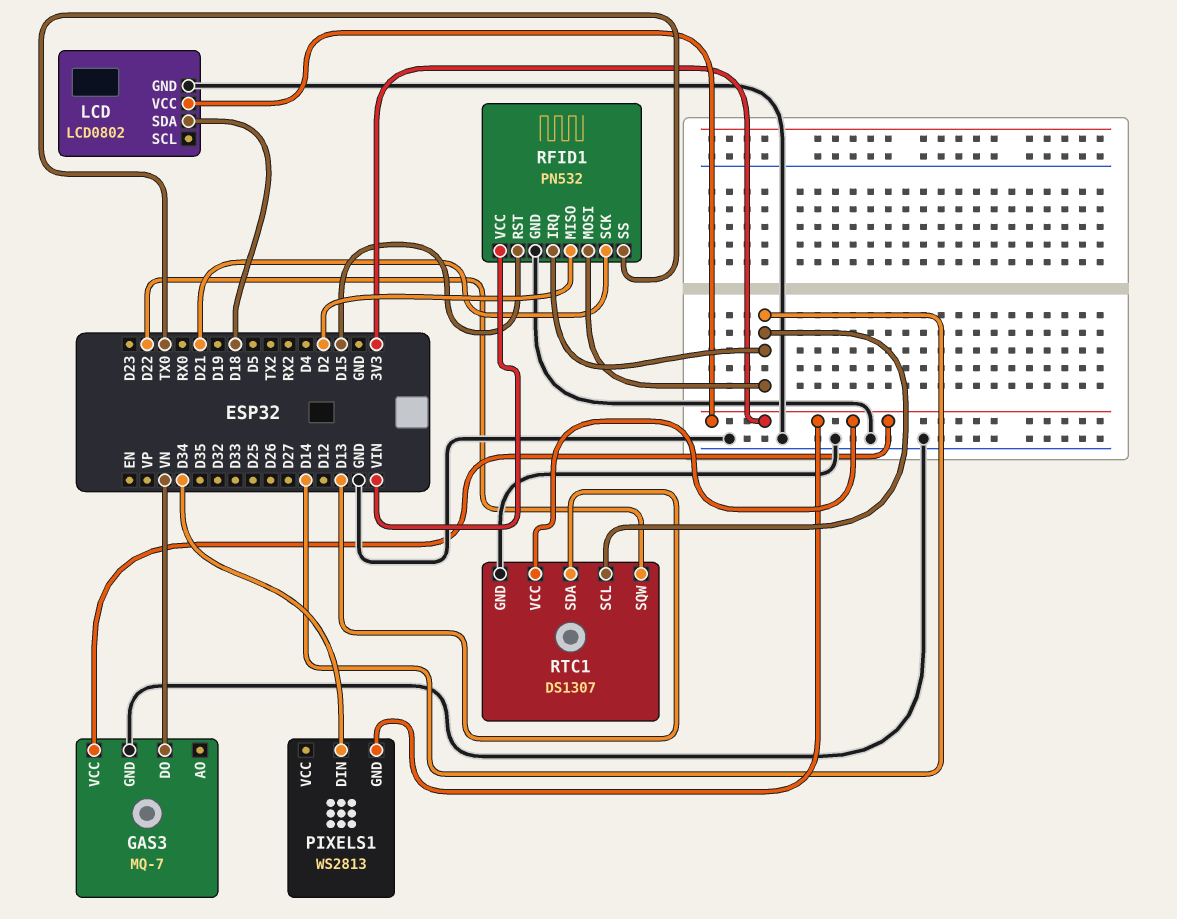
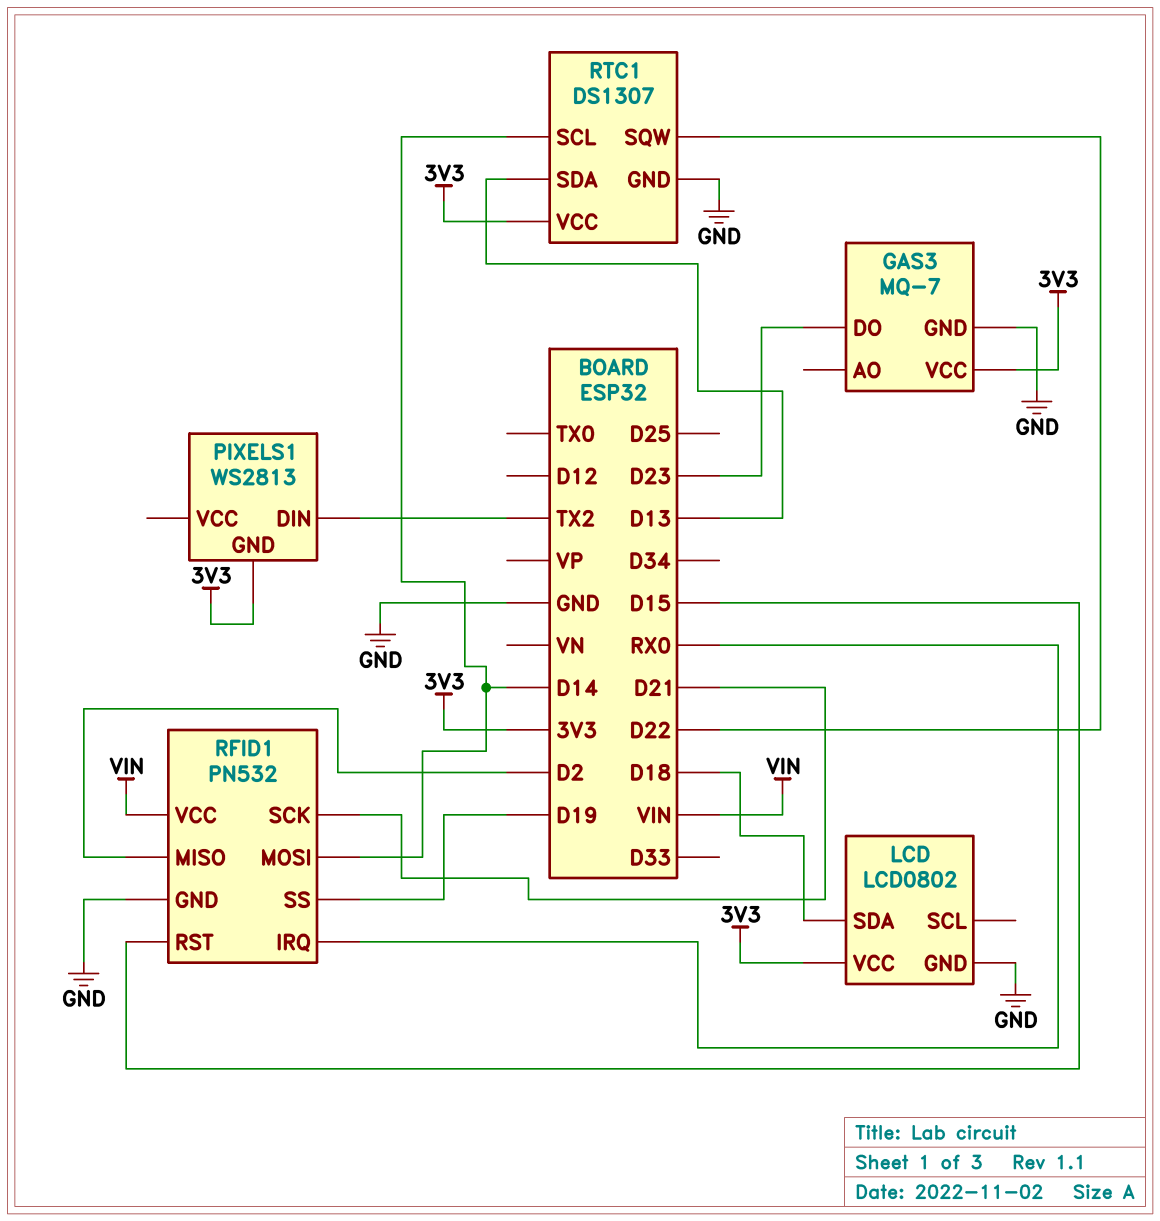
GAS3 pin DO: VN -> D23
PIXELS1 pin DIN: D34 -> TX2
RFID1 pin IRQ: D14 -> RX0
RFID1 pin SS: TX0 -> D19

